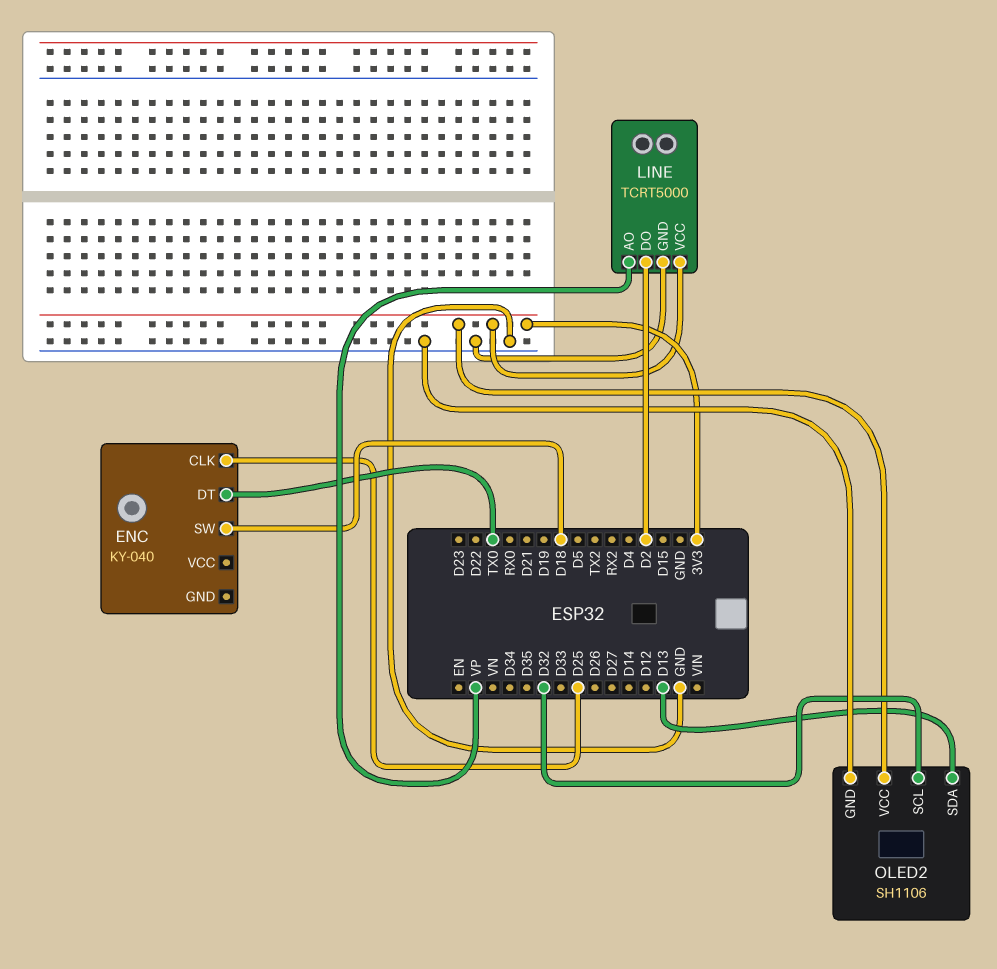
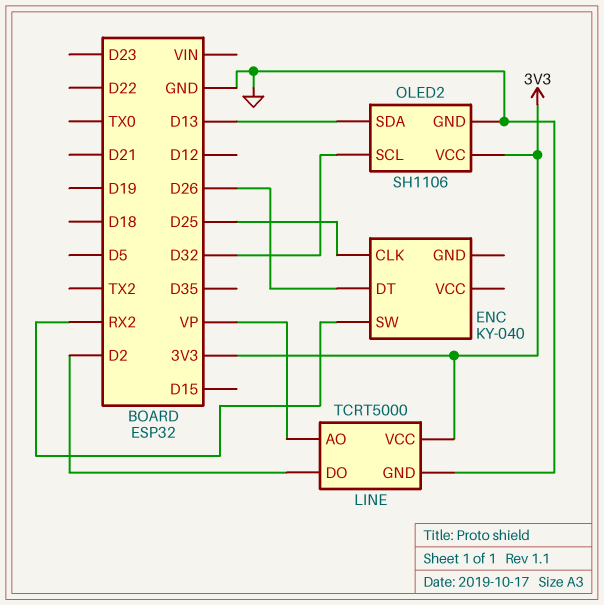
ENC pin DT: TX0 -> D26
ENC pin SW: D18 -> RX2

